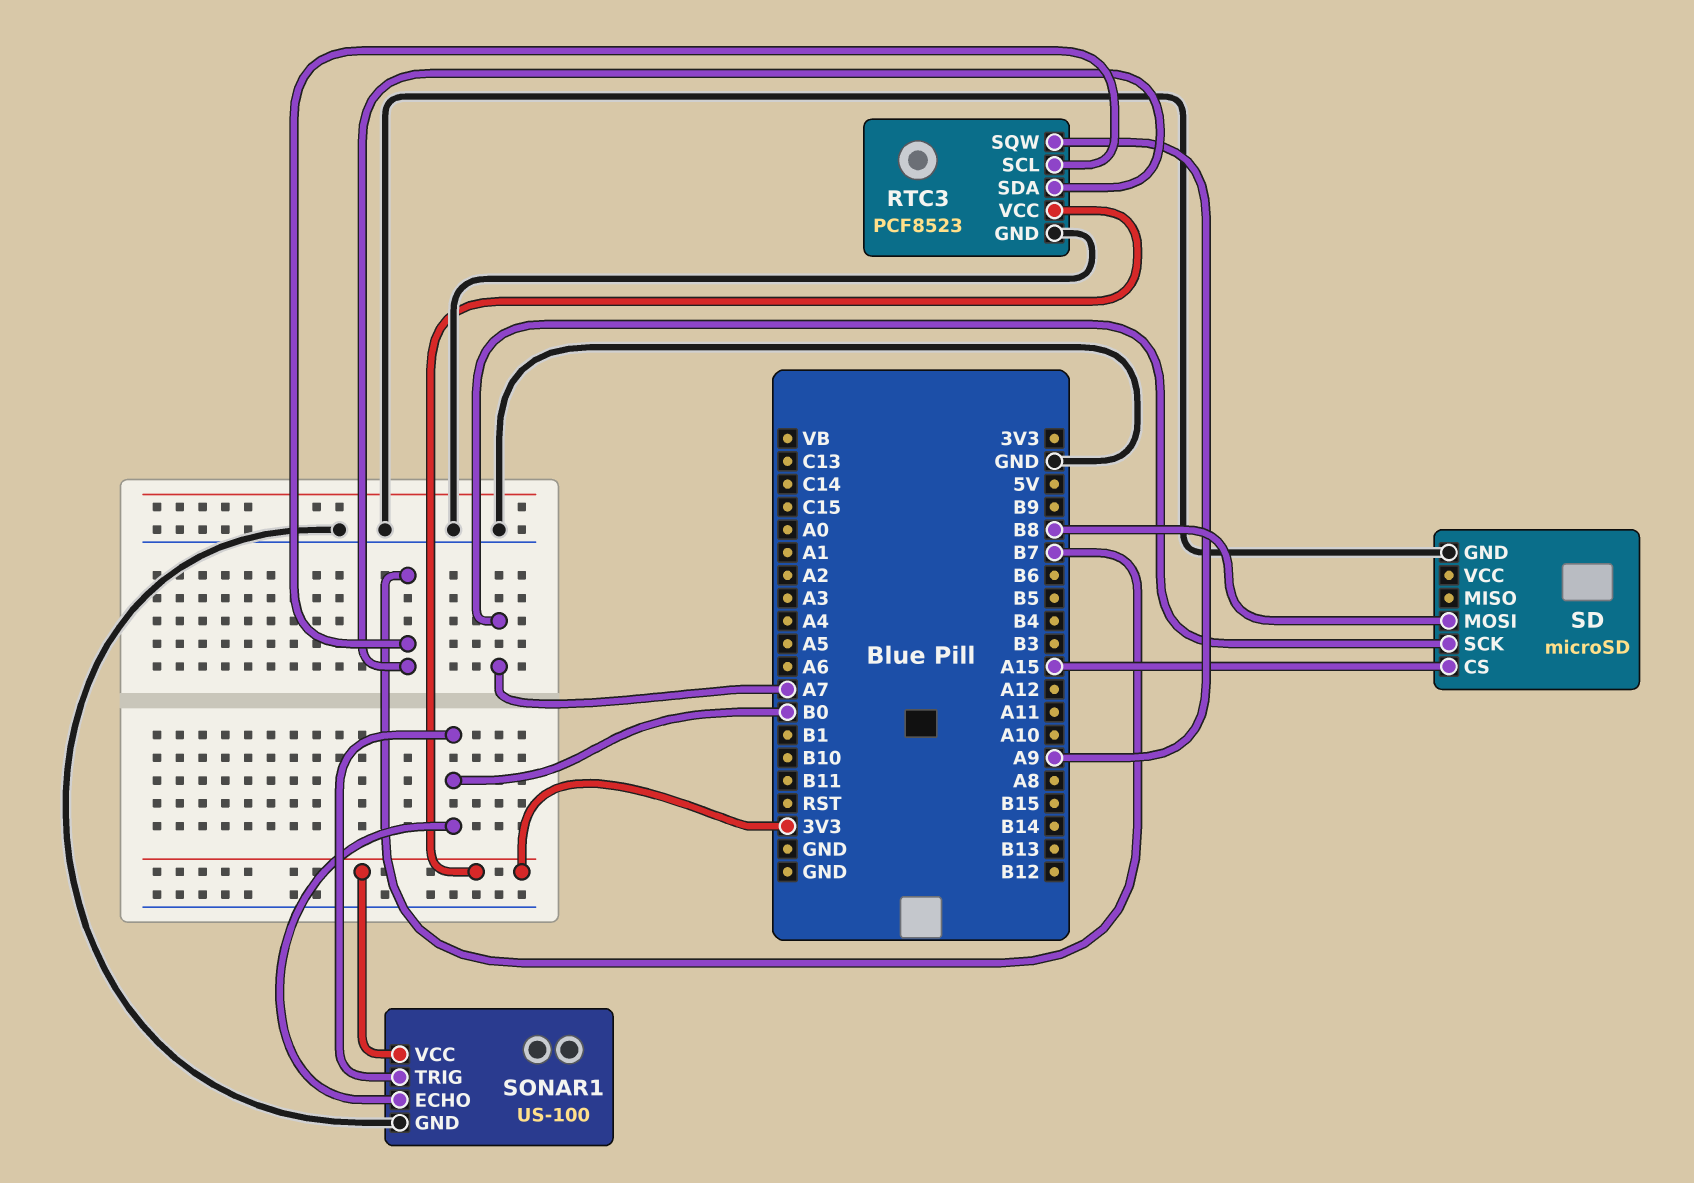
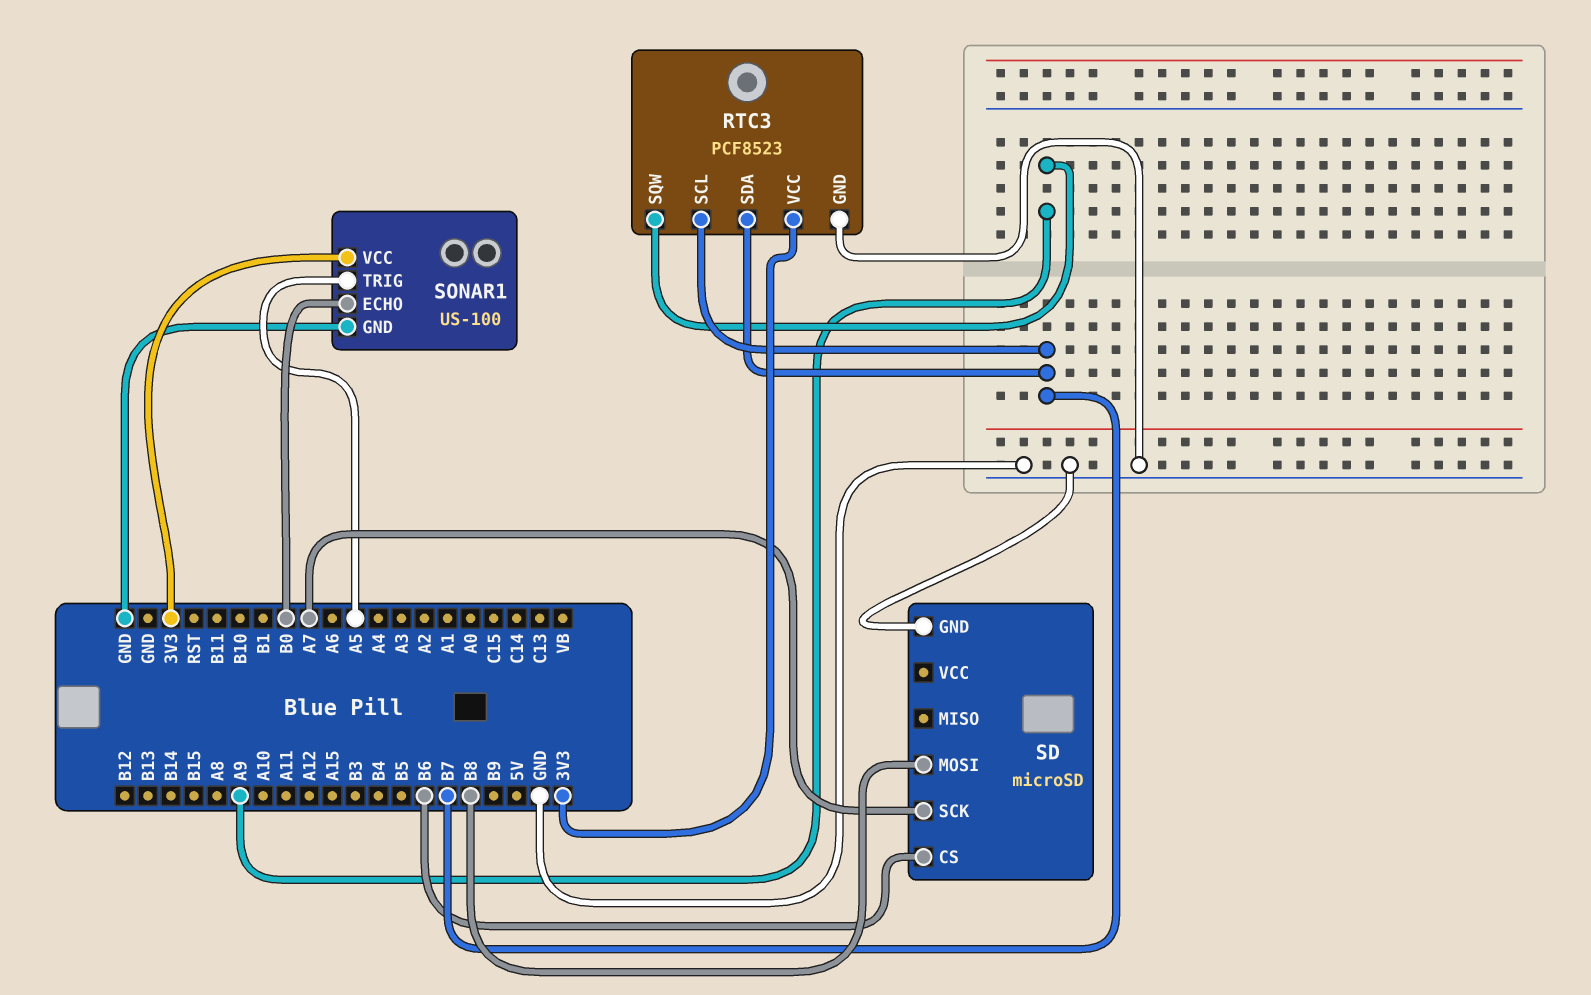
SD pin CS: A15 -> B6
SONAR1 pin TRIG: B0 -> A5

